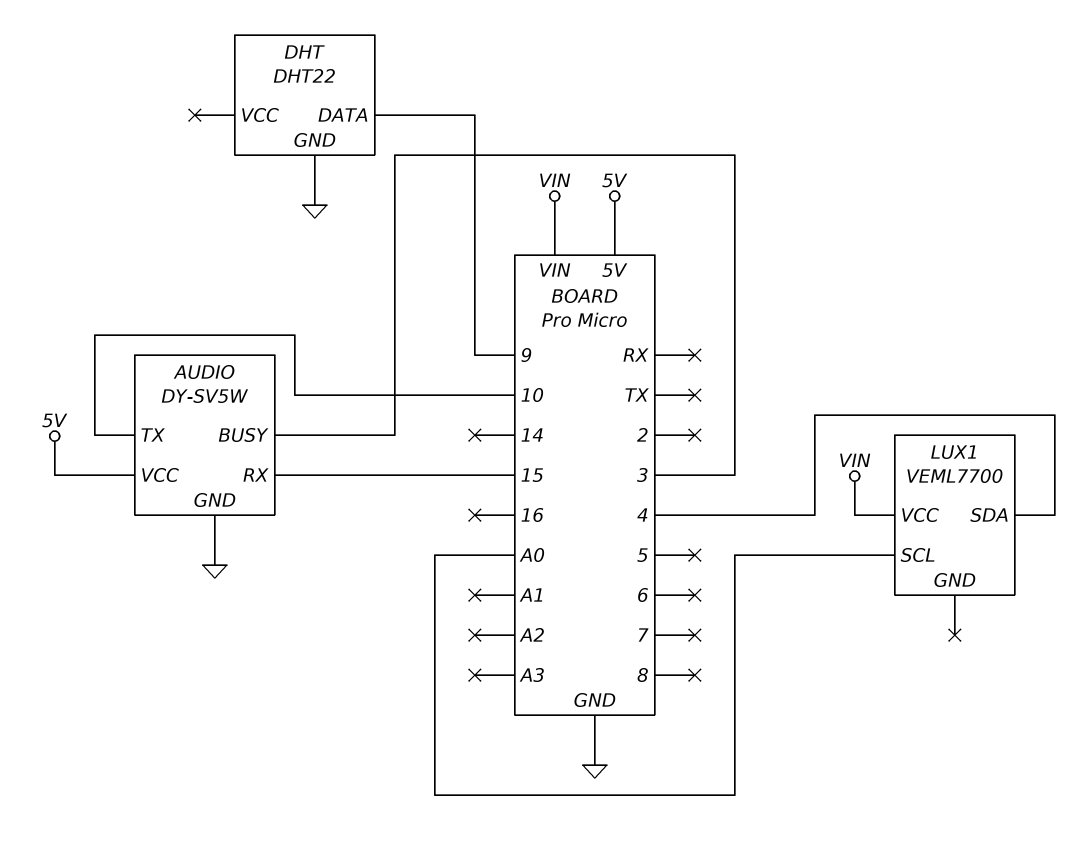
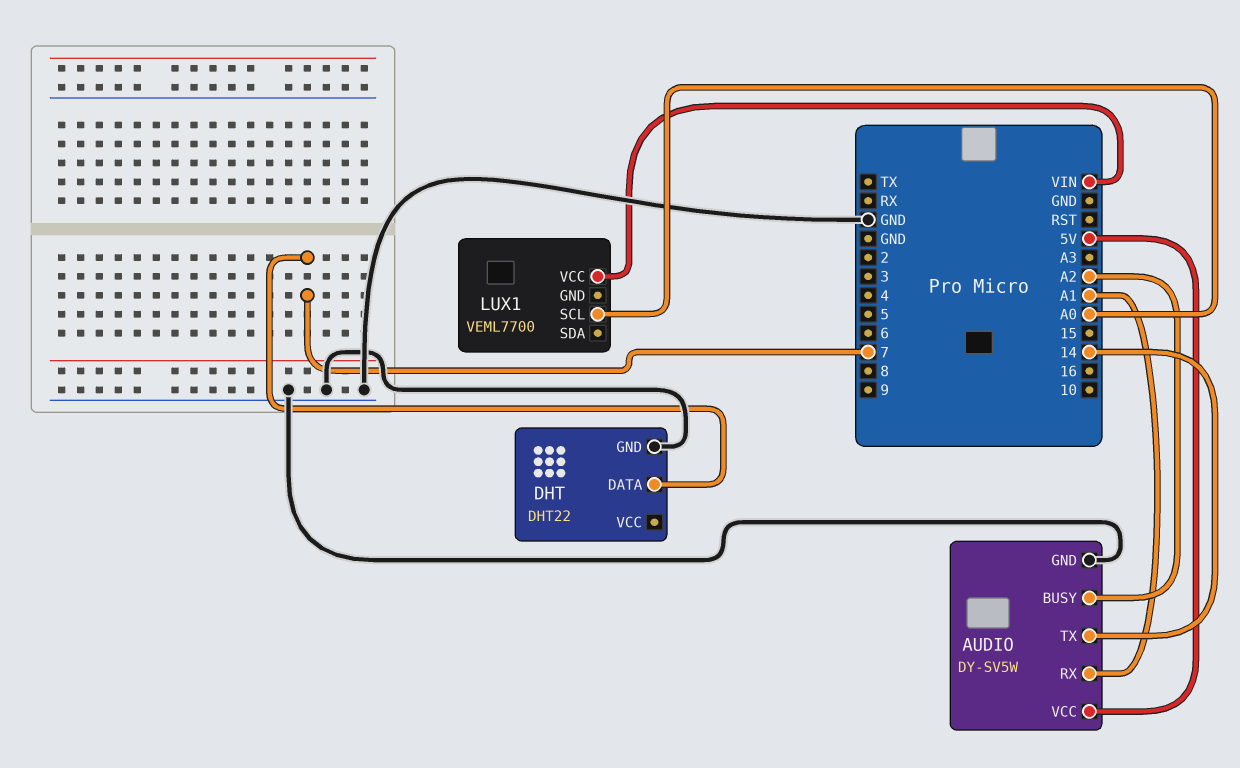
AUDIO pin BUSY: 3 -> A2
AUDIO pin RX: 15 -> A1
AUDIO pin TX: 10 -> 14
DHT pin DATA: 9 -> 7
LUX1 pin SDA: 4 -> none

